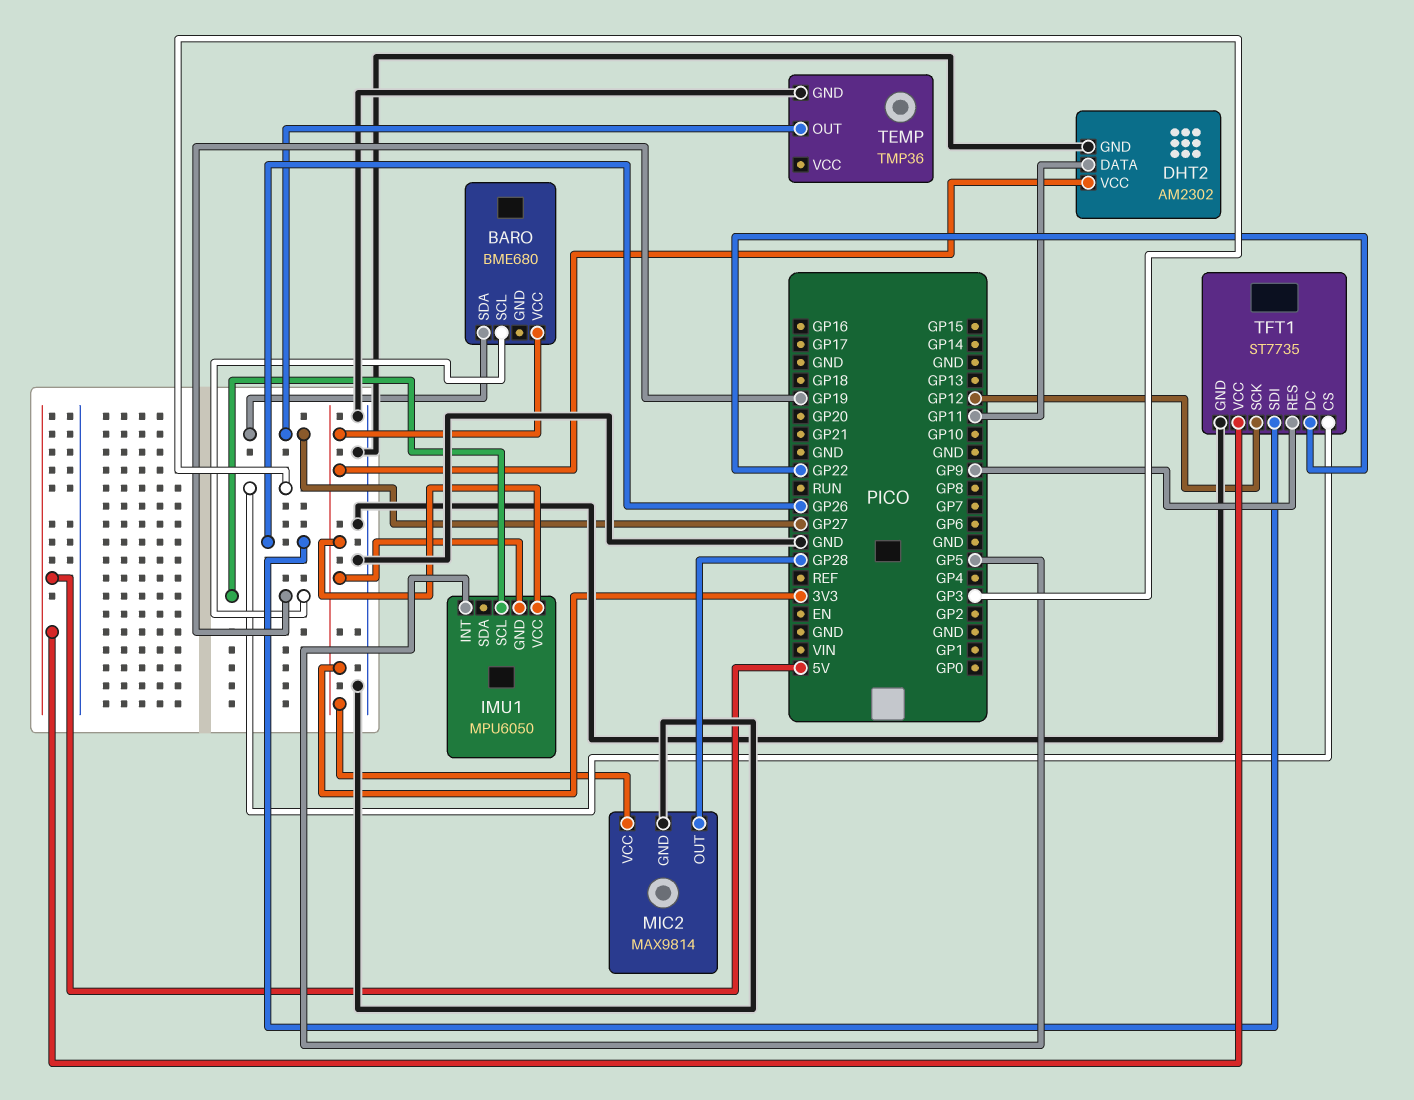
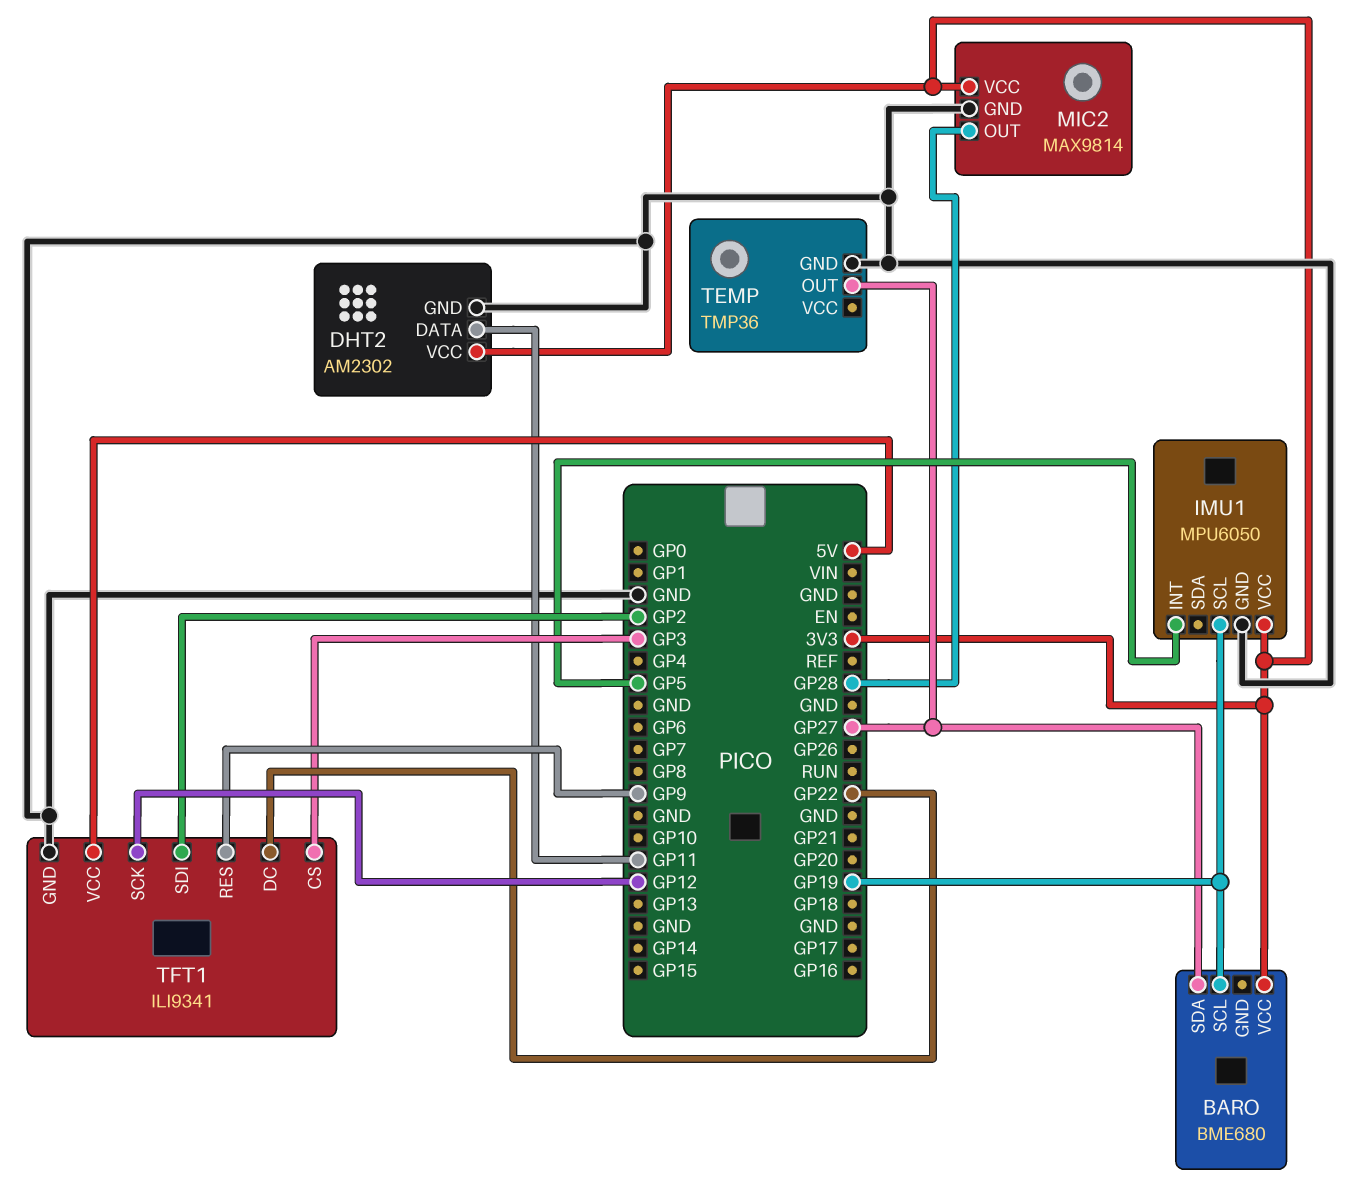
IMU1 pin GND: 3V3 -> GND
TFT1: ST7735 -> ILI9341
TFT1 pin SDI: GP26 -> GP2

